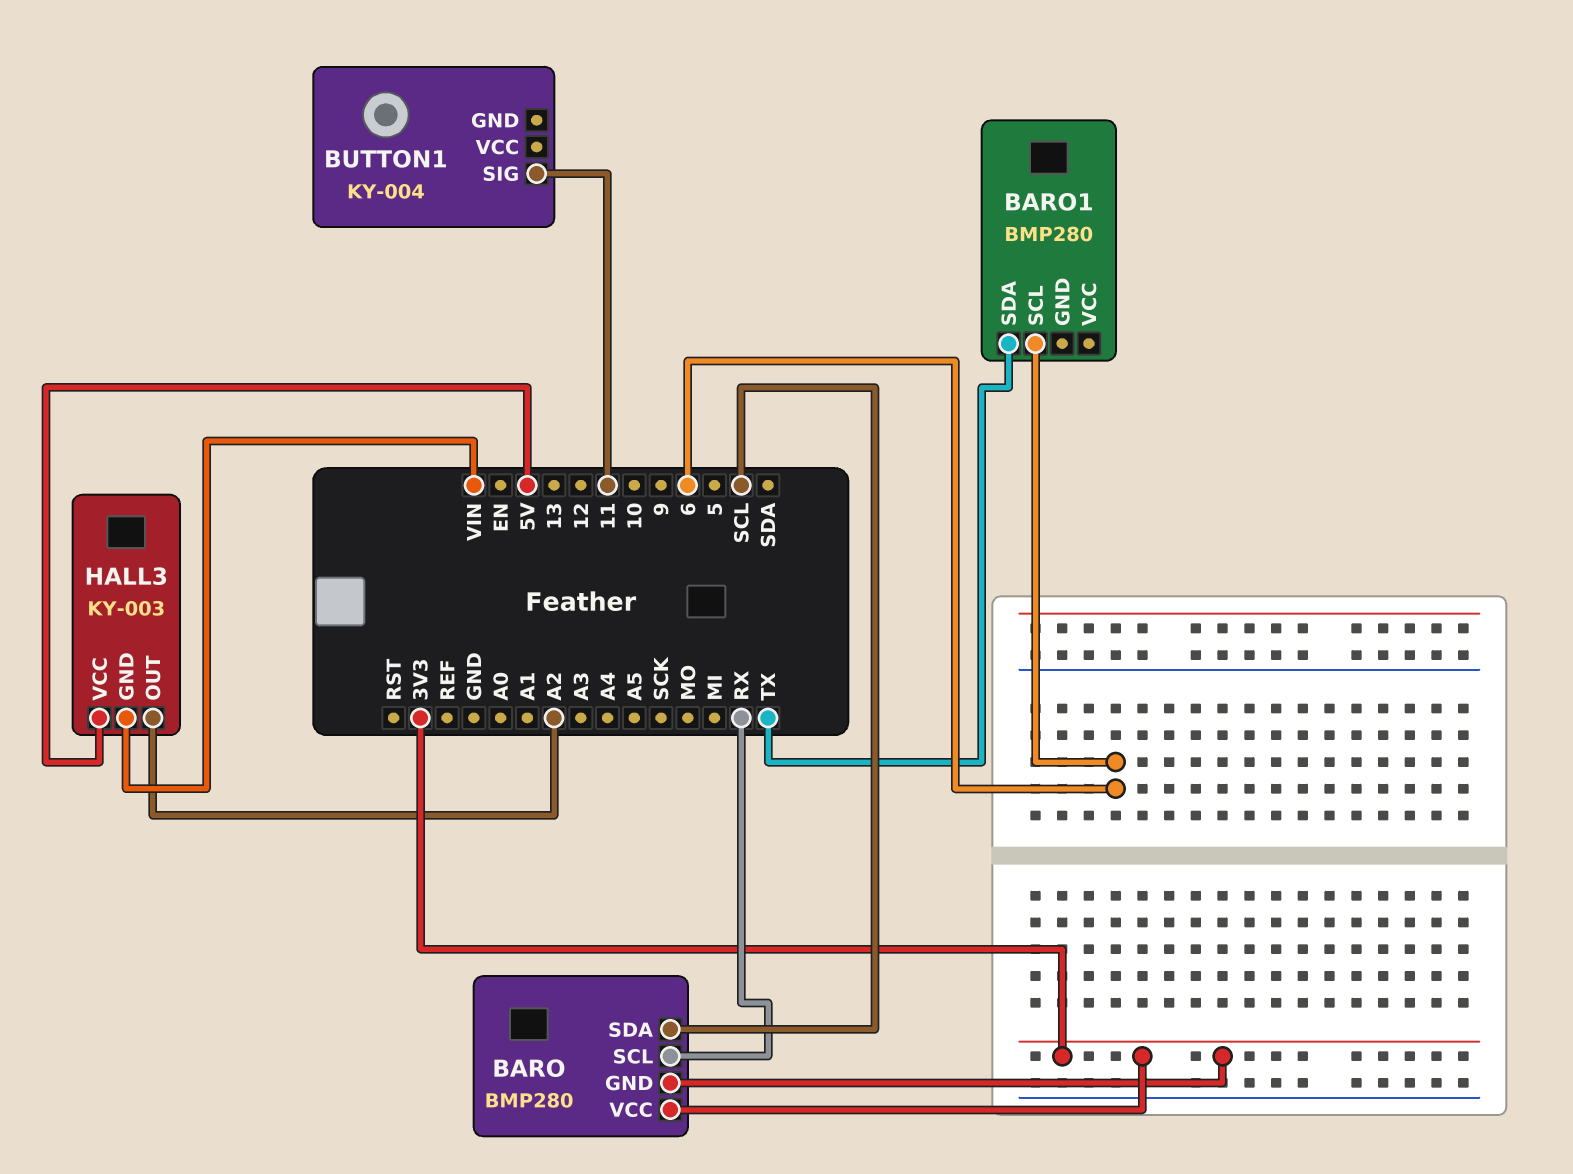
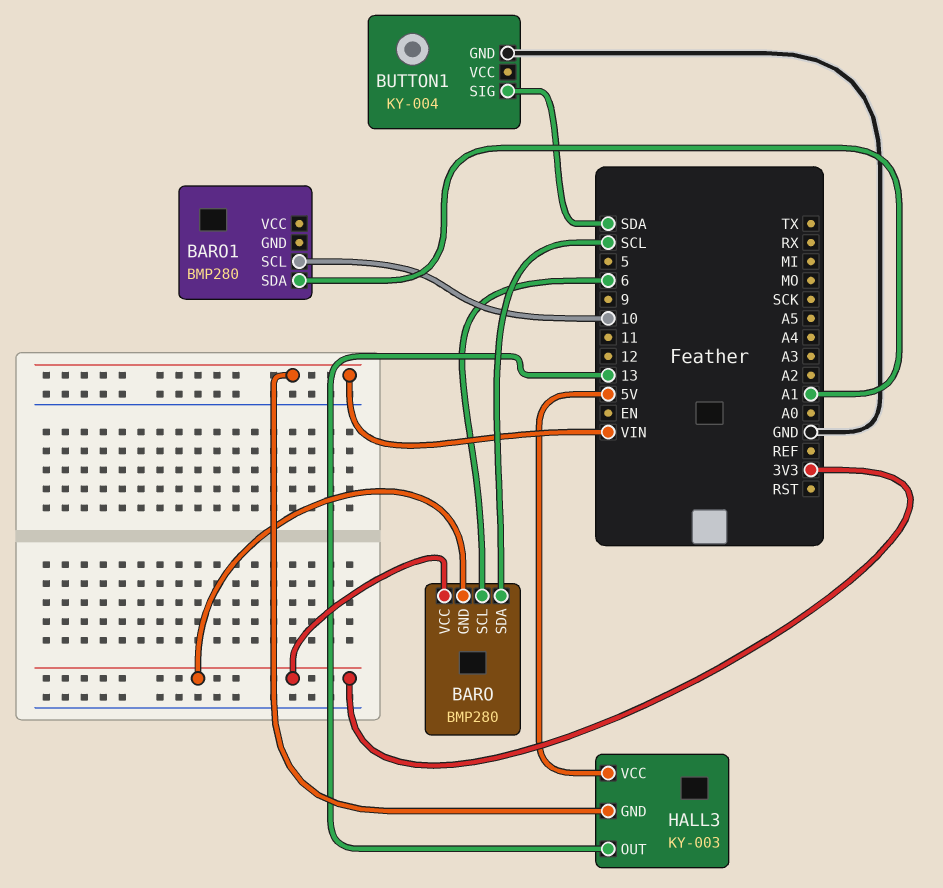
BARO pin SCL: RX -> 6
BARO1 pin SCL: 6 -> 10
BARO1 pin SDA: TX -> A1
BUTTON1 pin GND: none -> GND
BUTTON1 pin SIG: 11 -> SDA
HALL3 pin OUT: A2 -> 13

